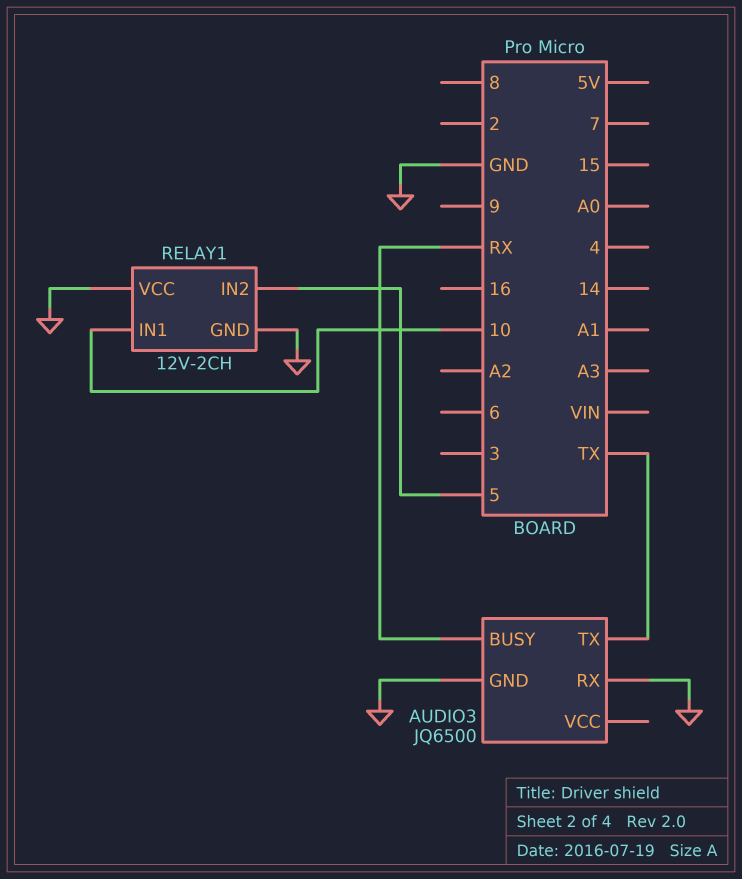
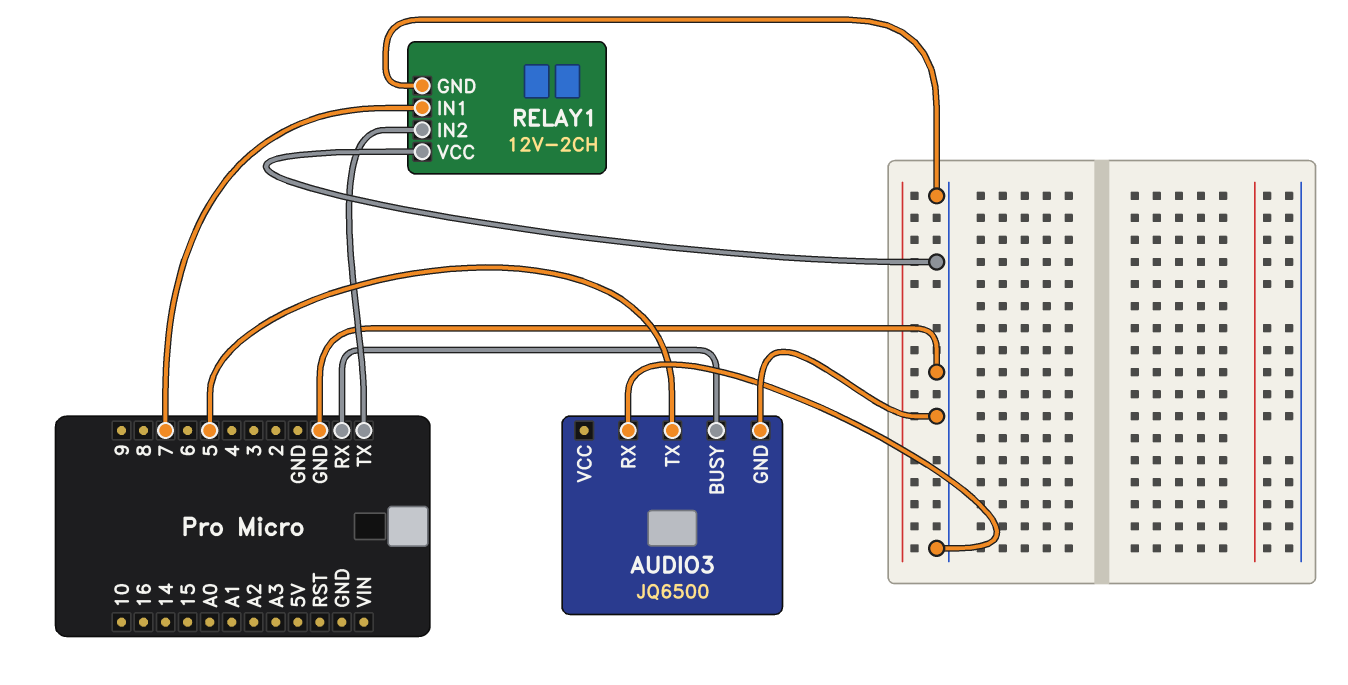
AUDIO3 pin TX: TX -> 5
RELAY1 pin IN1: 10 -> 7
RELAY1 pin IN2: 5 -> TX

